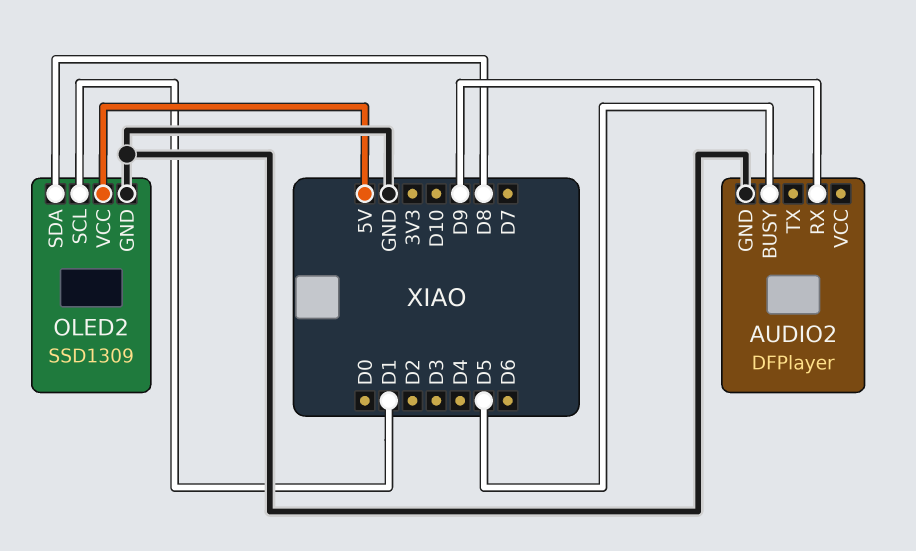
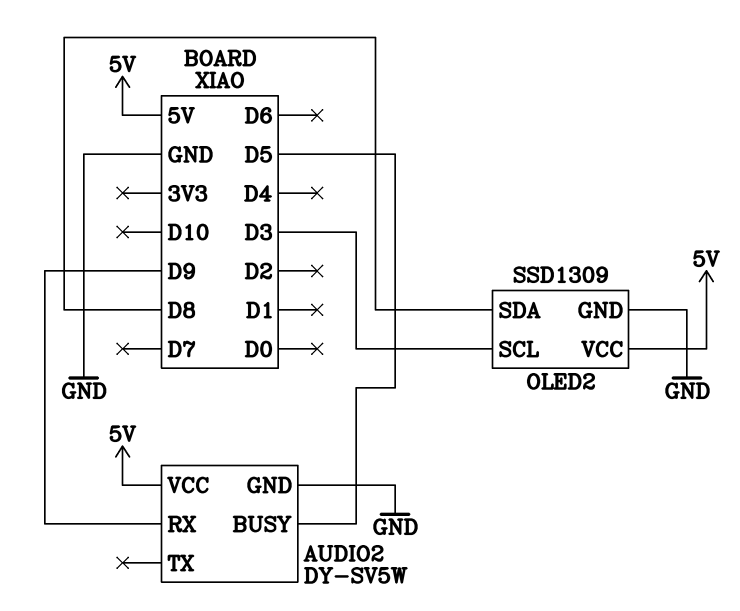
AUDIO2: DFPlayer -> DY-SV5W
AUDIO2 pin VCC: none -> 5V
OLED2 pin SCL: D1 -> D3

